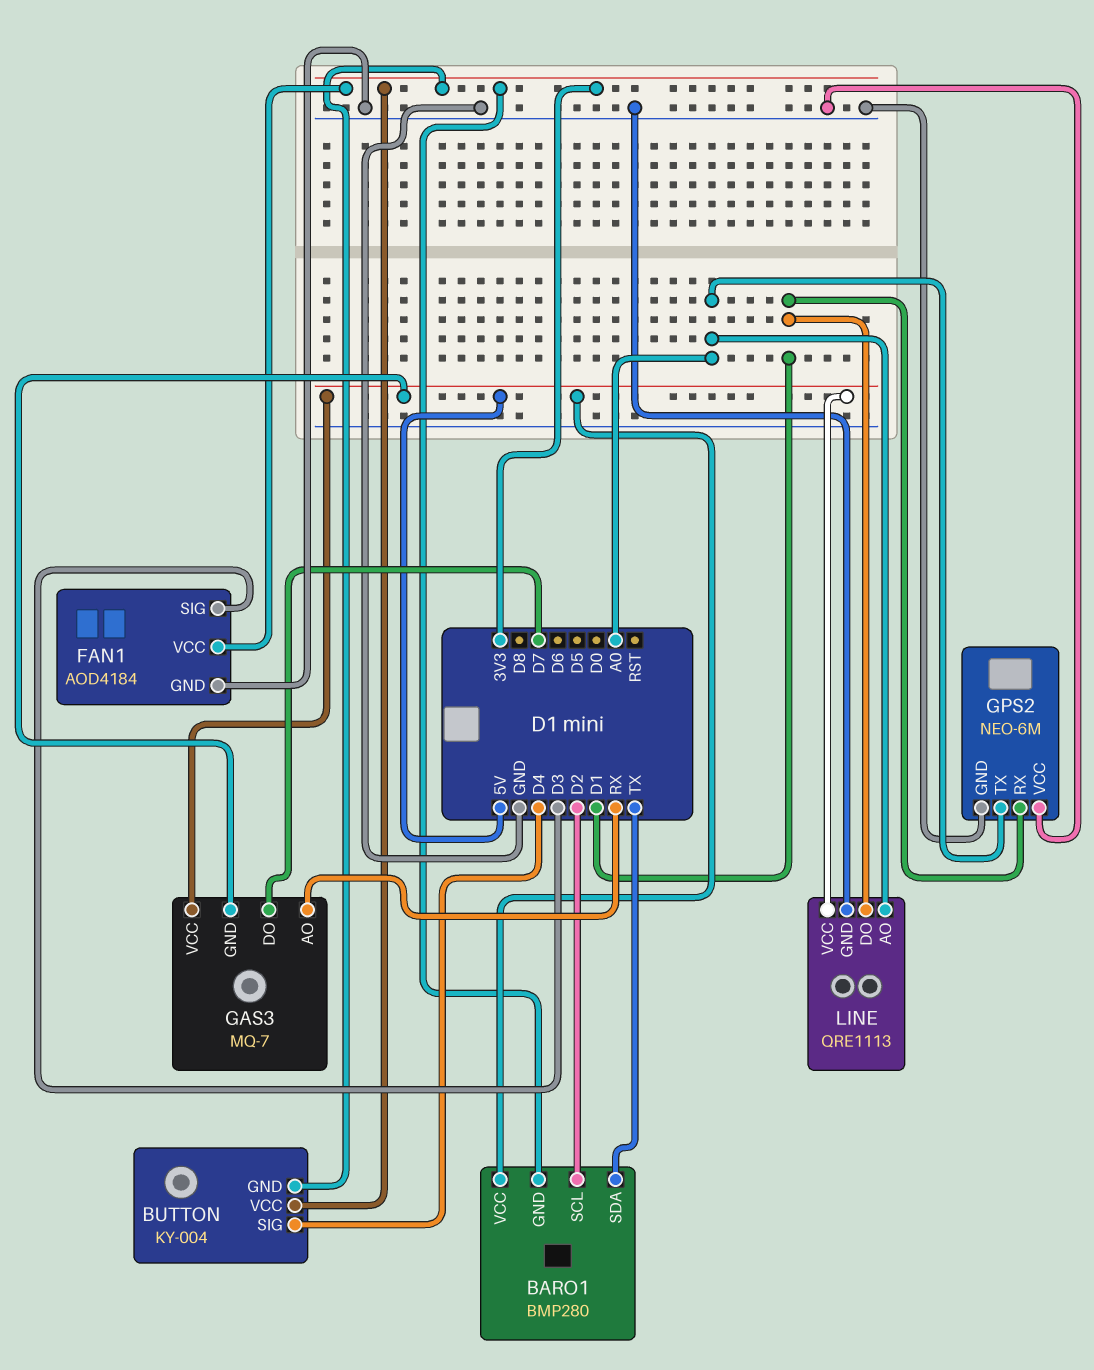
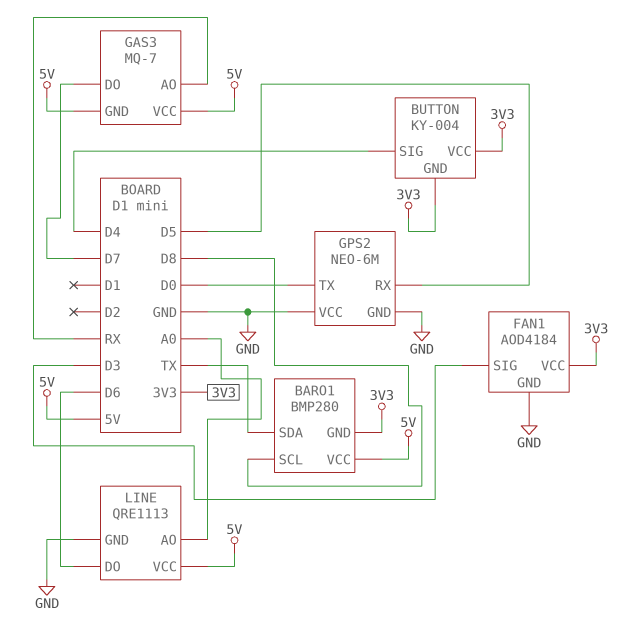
BARO1 pin SCL: D2 -> D8
GPS2 pin RX: D1 -> D5
GPS2 pin TX: A0 -> D0
LINE pin DO: D1 -> D6

